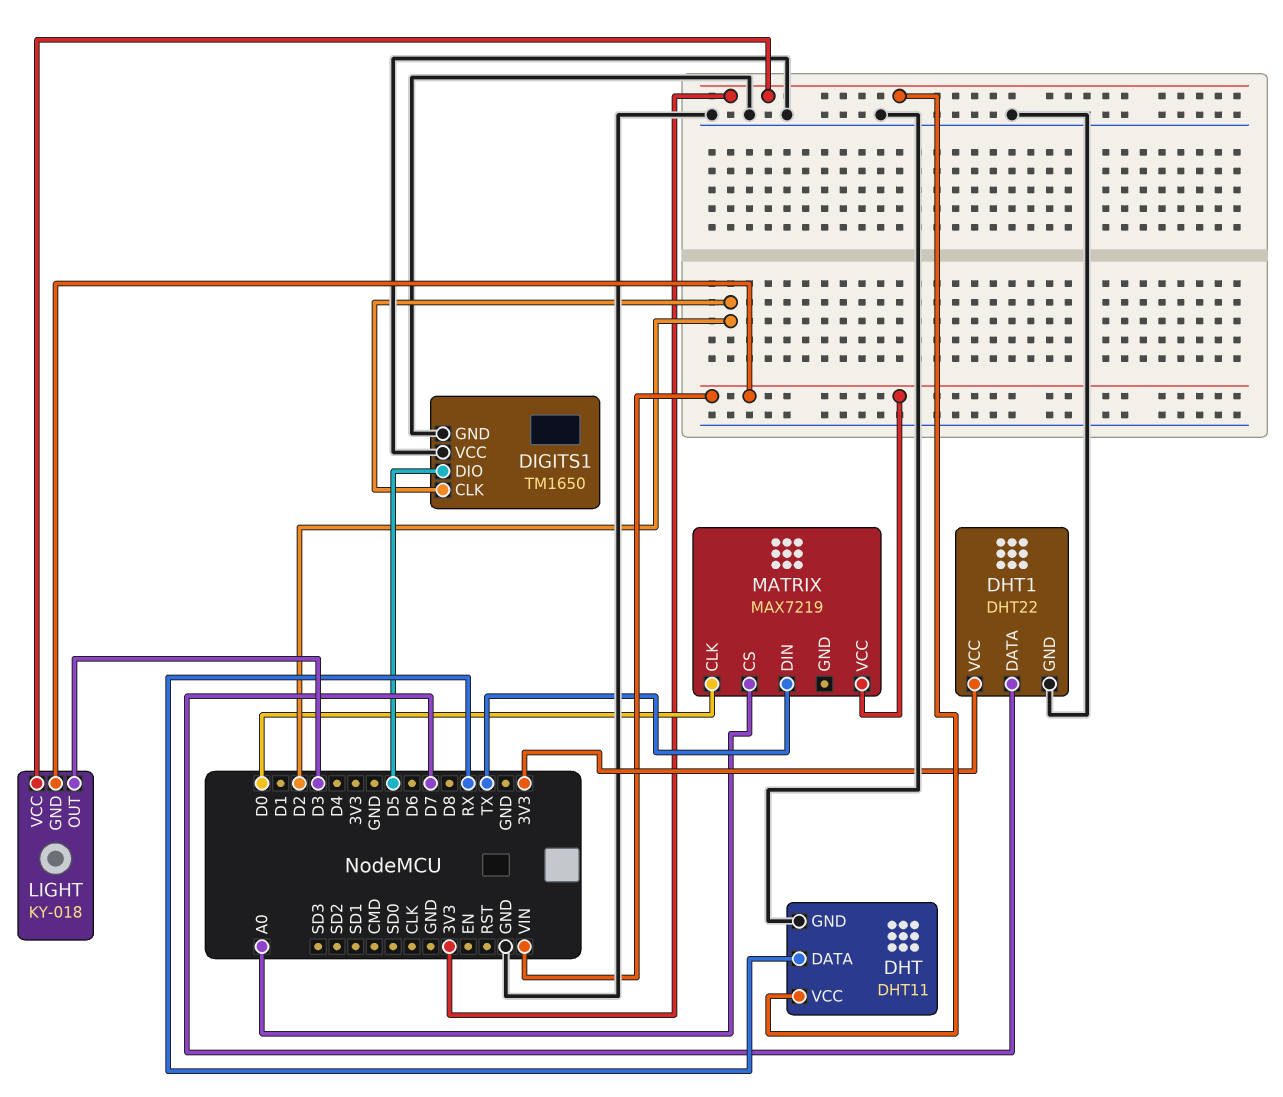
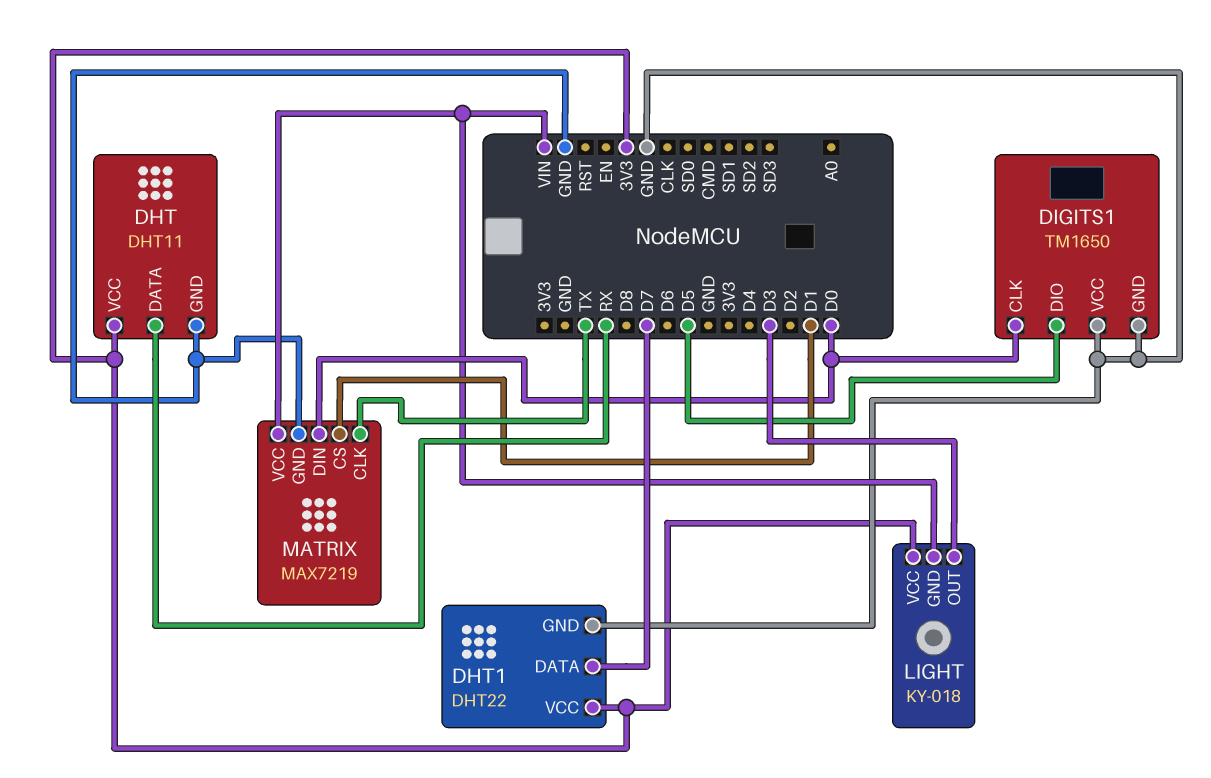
DIGITS1 pin CLK: D2 -> D0
MATRIX pin CLK: D0 -> TX
MATRIX pin CS: A0 -> D1
MATRIX pin DIN: TX -> D0
MATRIX pin GND: none -> GND

